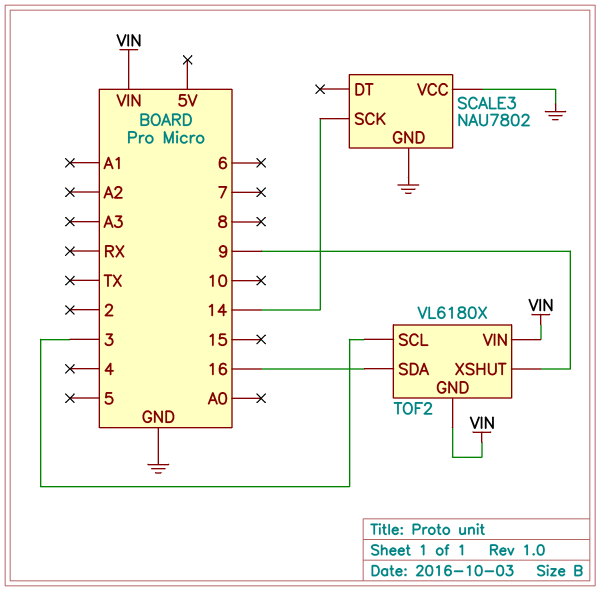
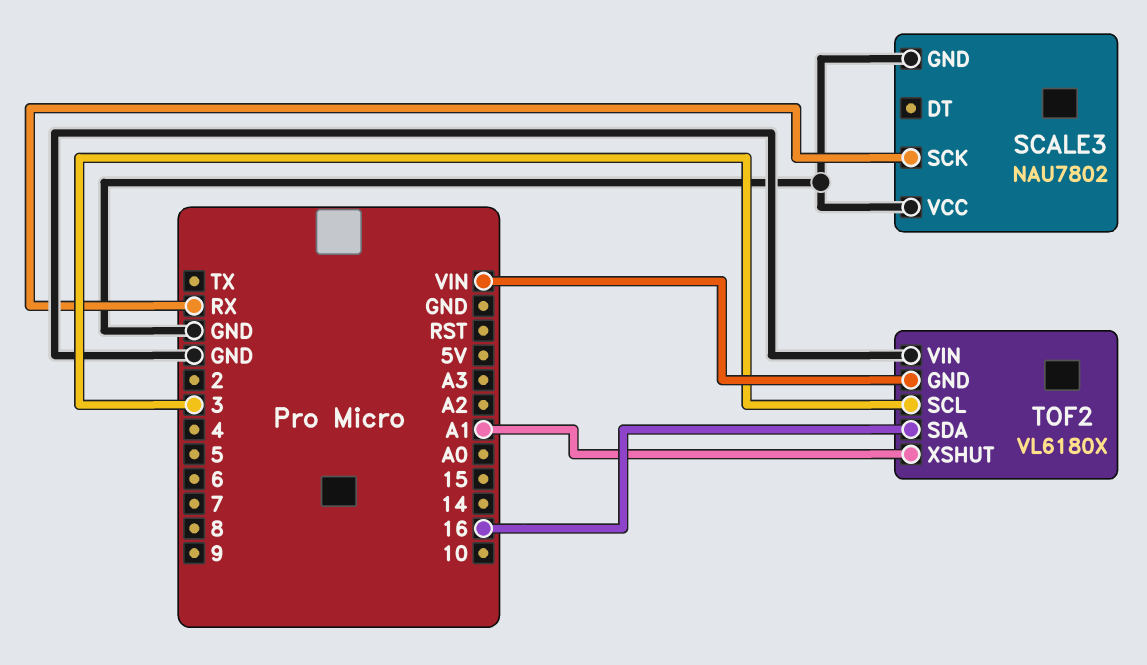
SCALE3 pin SCK: 14 -> RX
TOF2 pin VIN: VIN -> GND
TOF2 pin XSHUT: 9 -> A1

